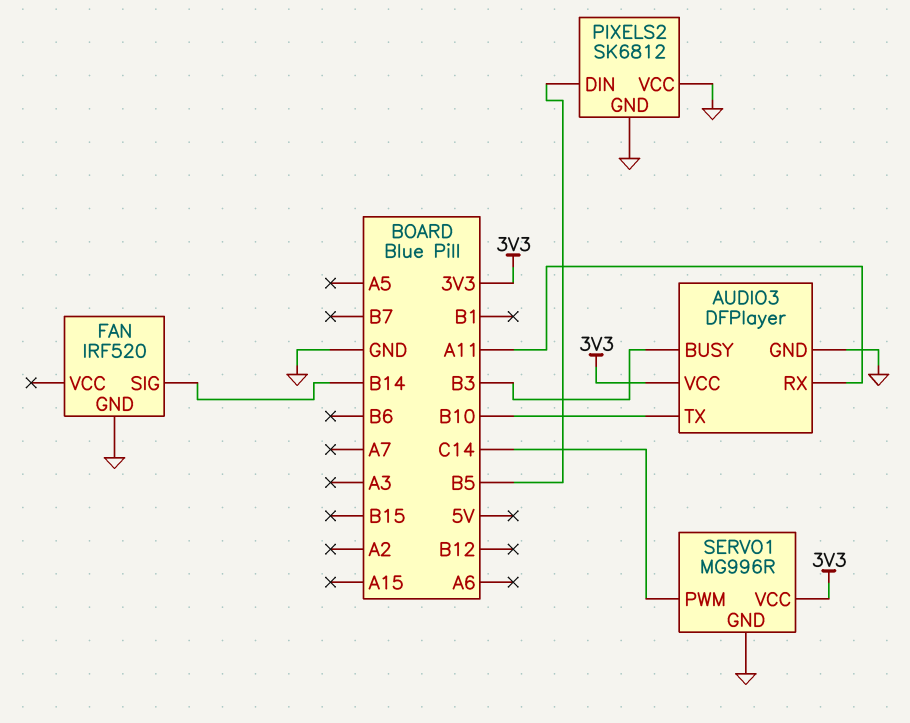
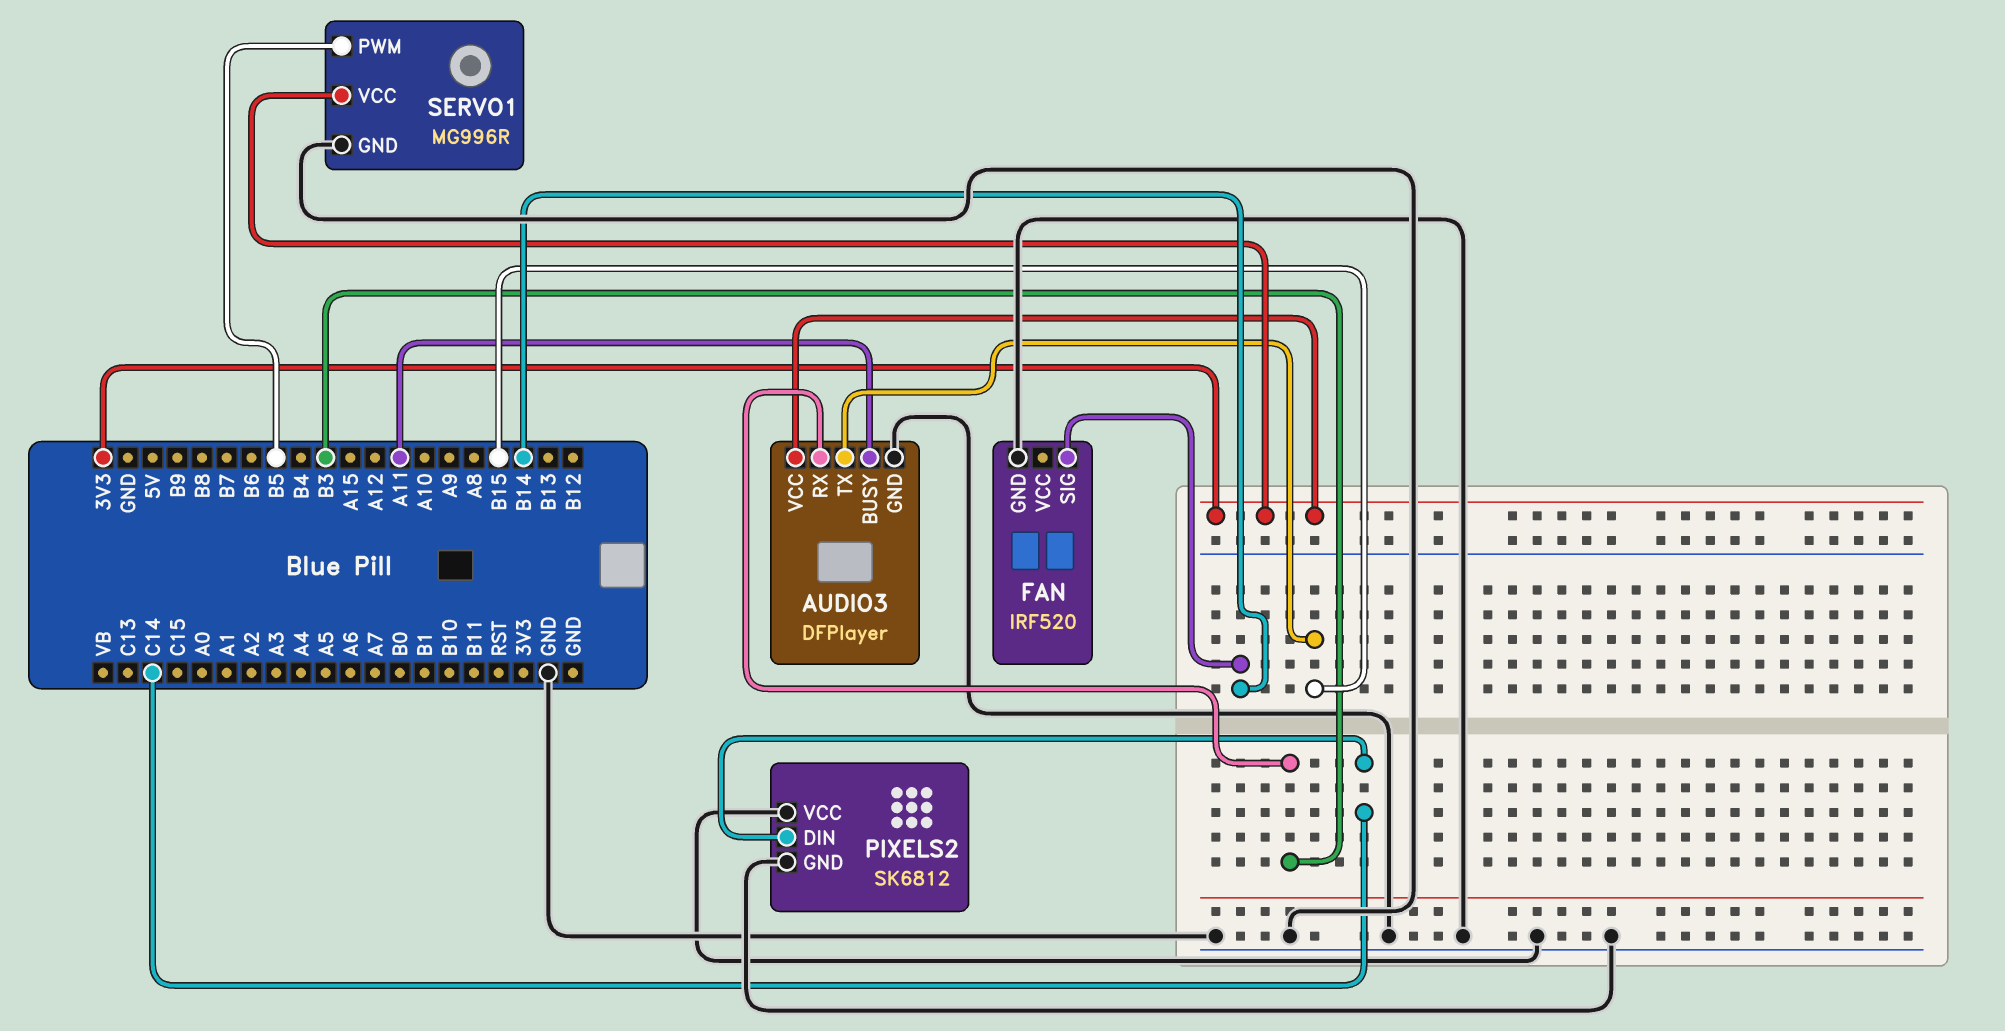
AUDIO3 pin BUSY: B3 -> A11
AUDIO3 pin RX: A11 -> B3
AUDIO3 pin TX: B10 -> B15
PIXELS2 pin DIN: B5 -> C14
SERVO1 pin PWM: C14 -> B5

